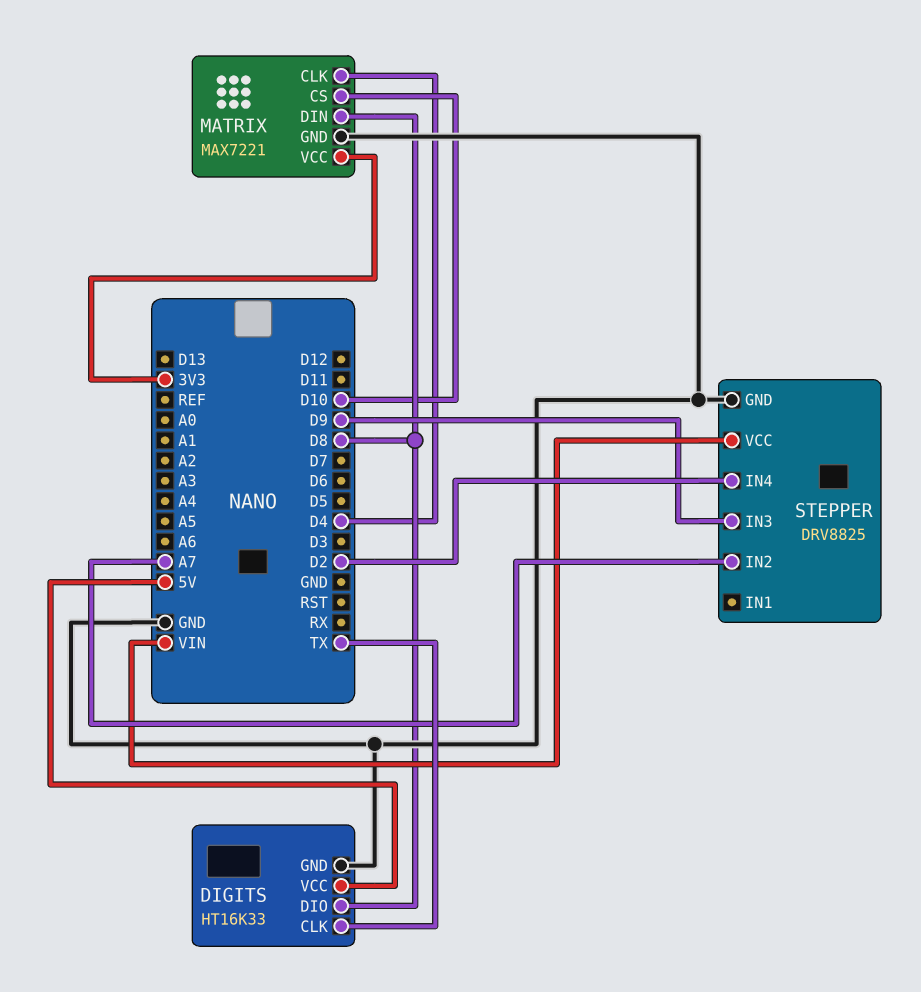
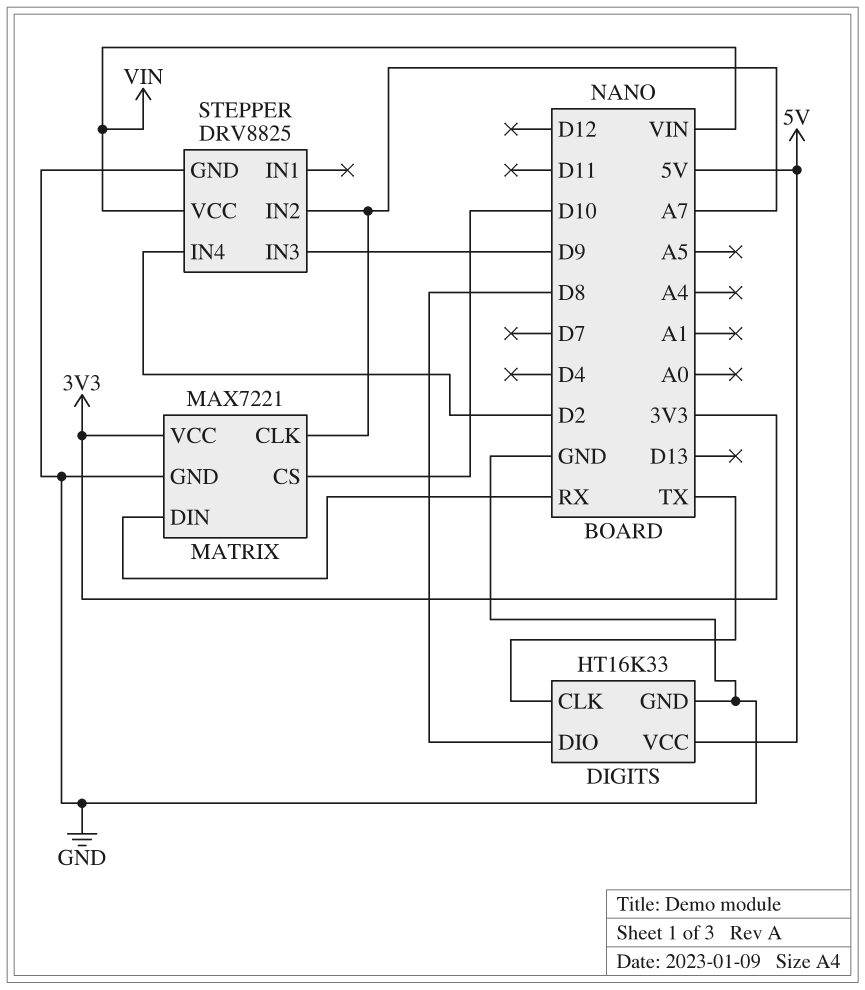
MATRIX pin CLK: D4 -> A7
MATRIX pin DIN: D8 -> RX

